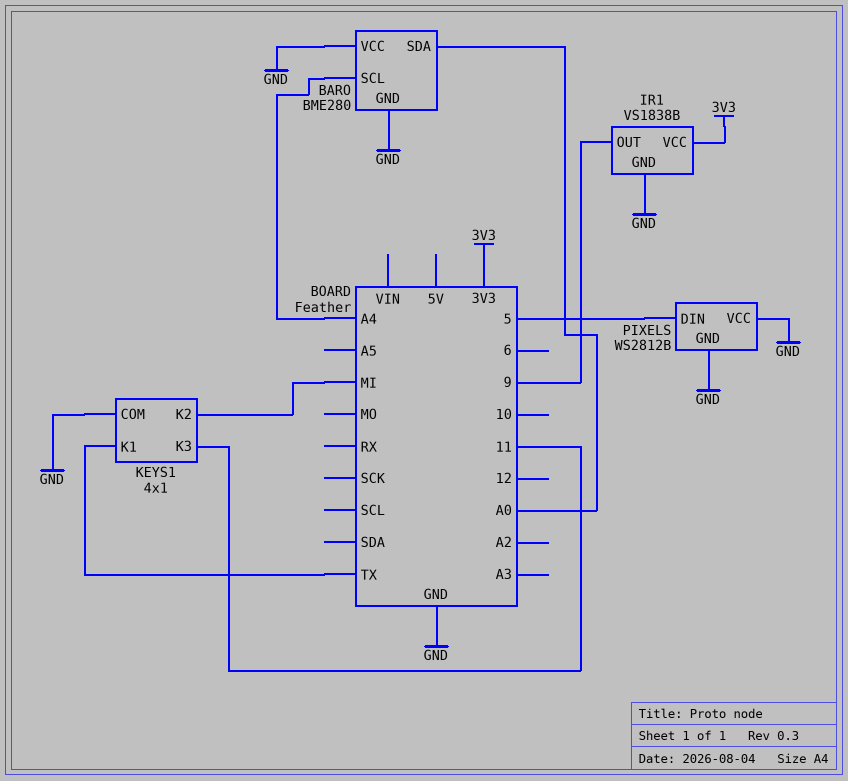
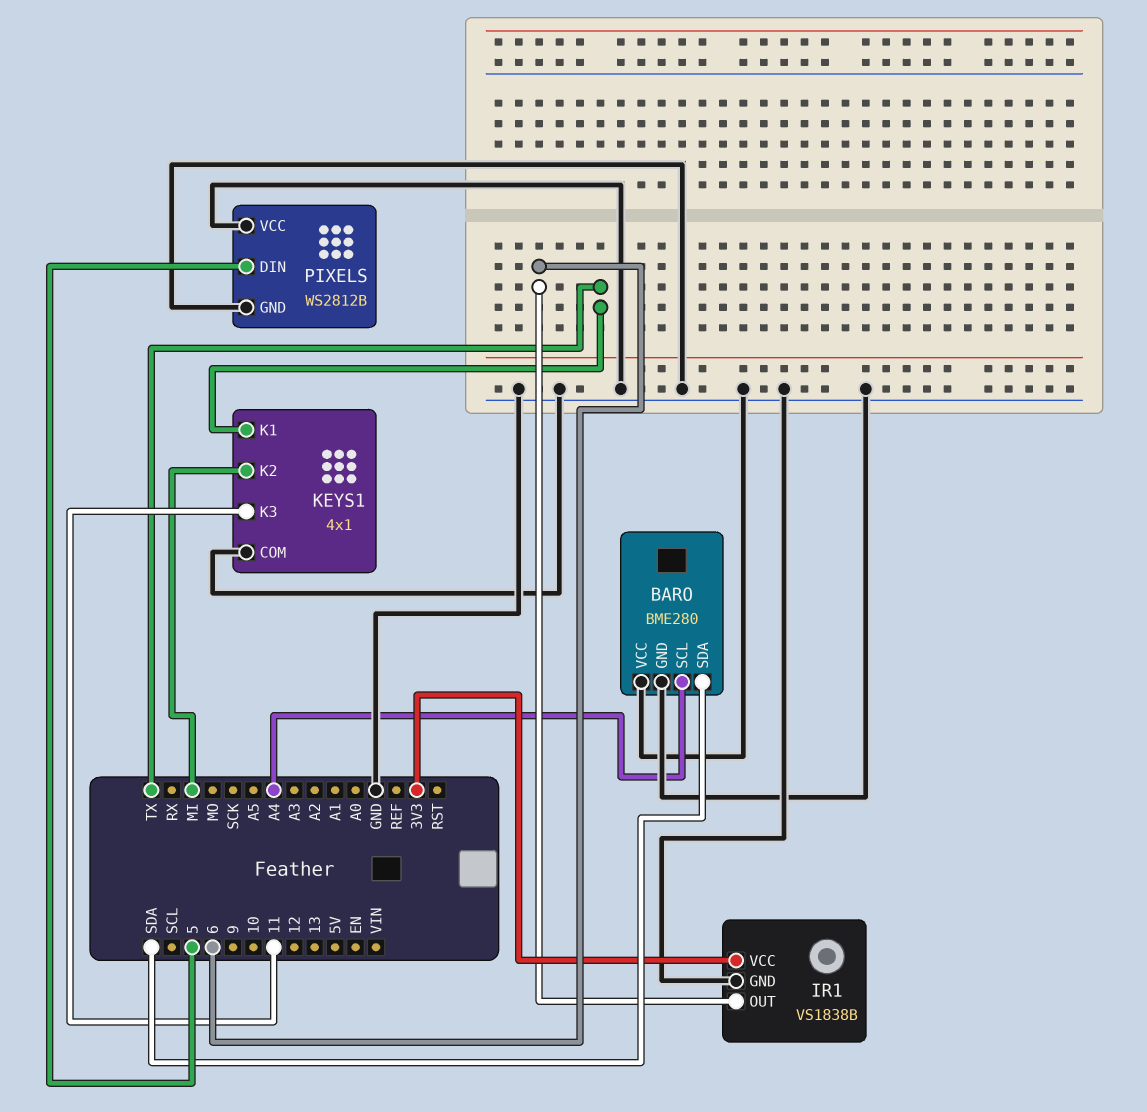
BARO pin SDA: A0 -> SDA
IR1 pin OUT: 9 -> 6

